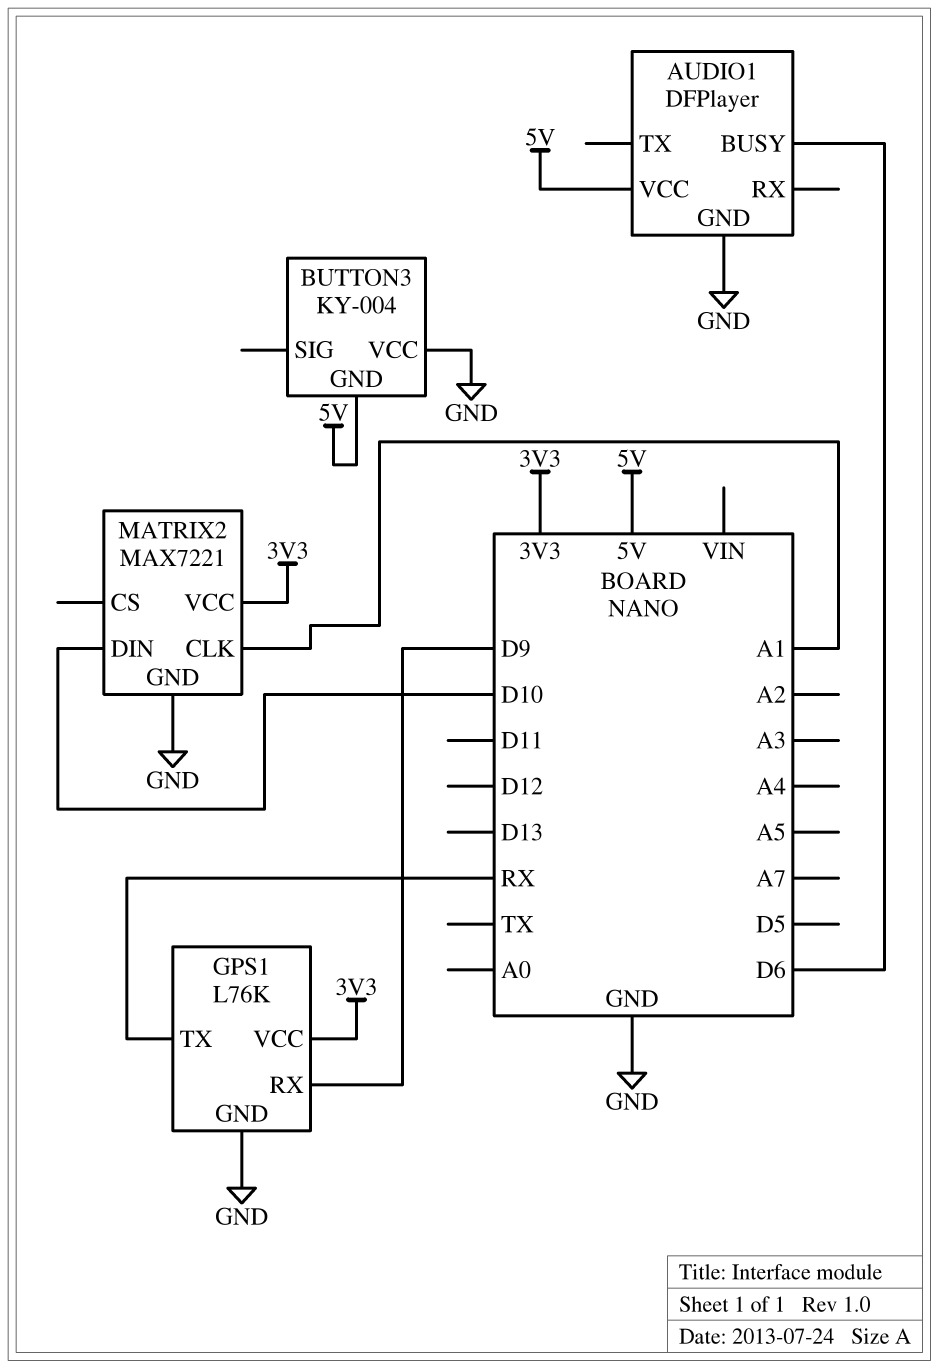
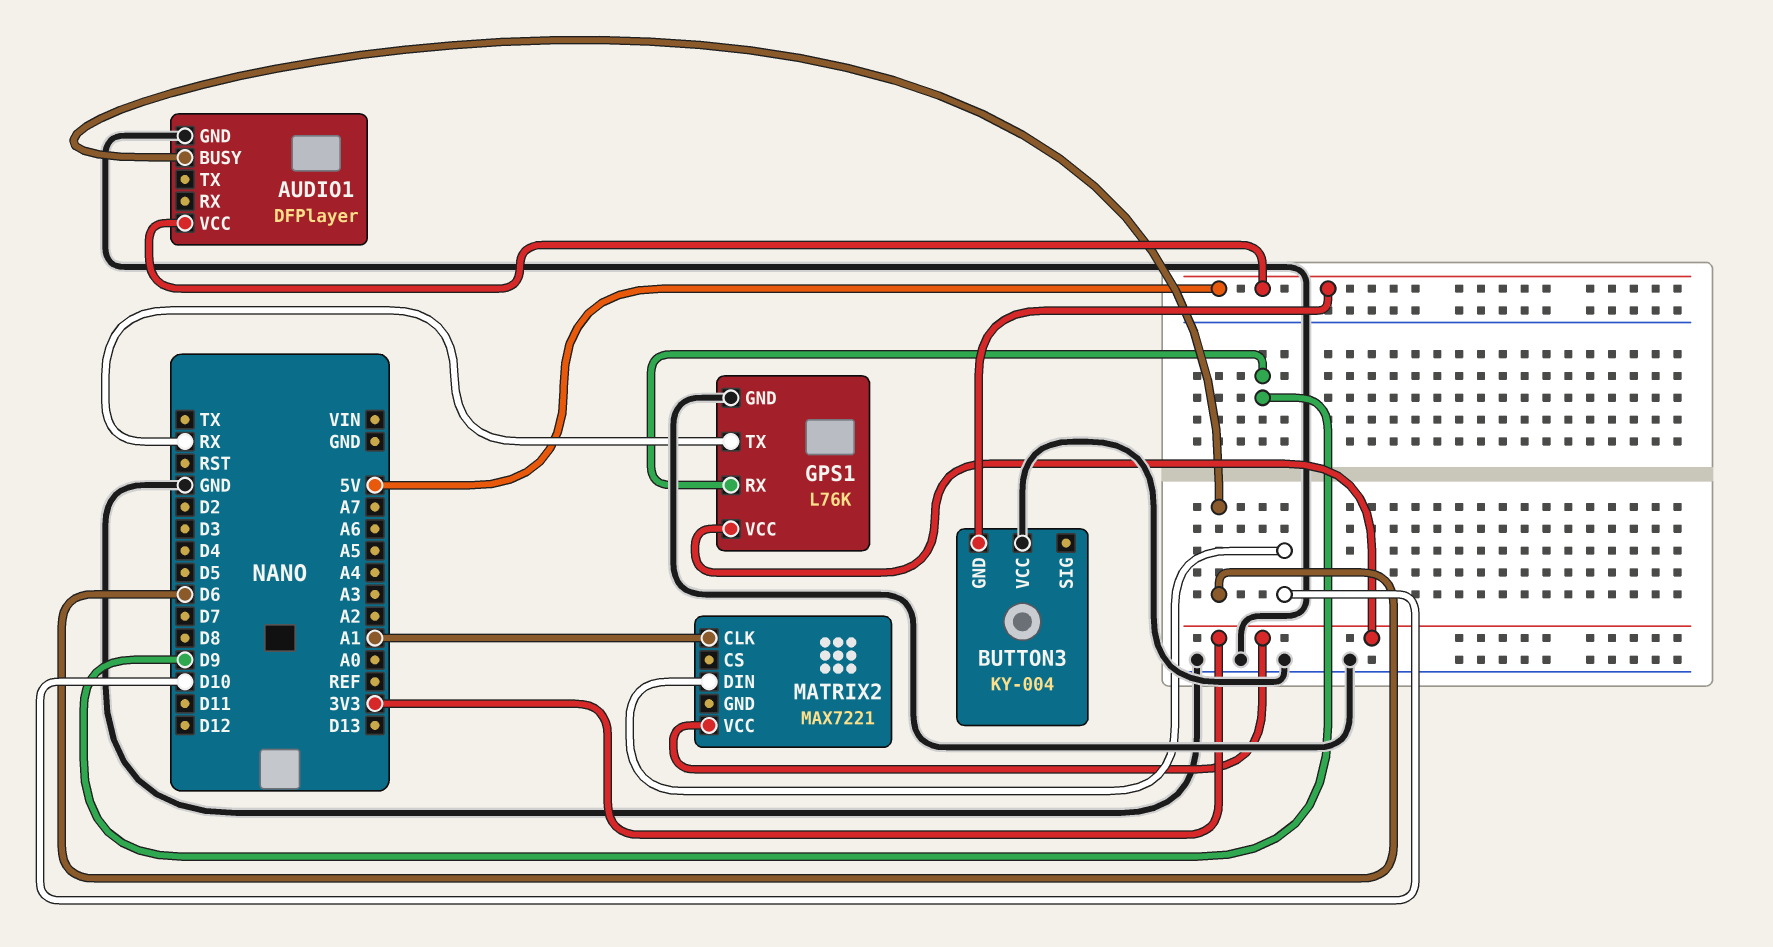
MATRIX2 pin GND: GND -> none

